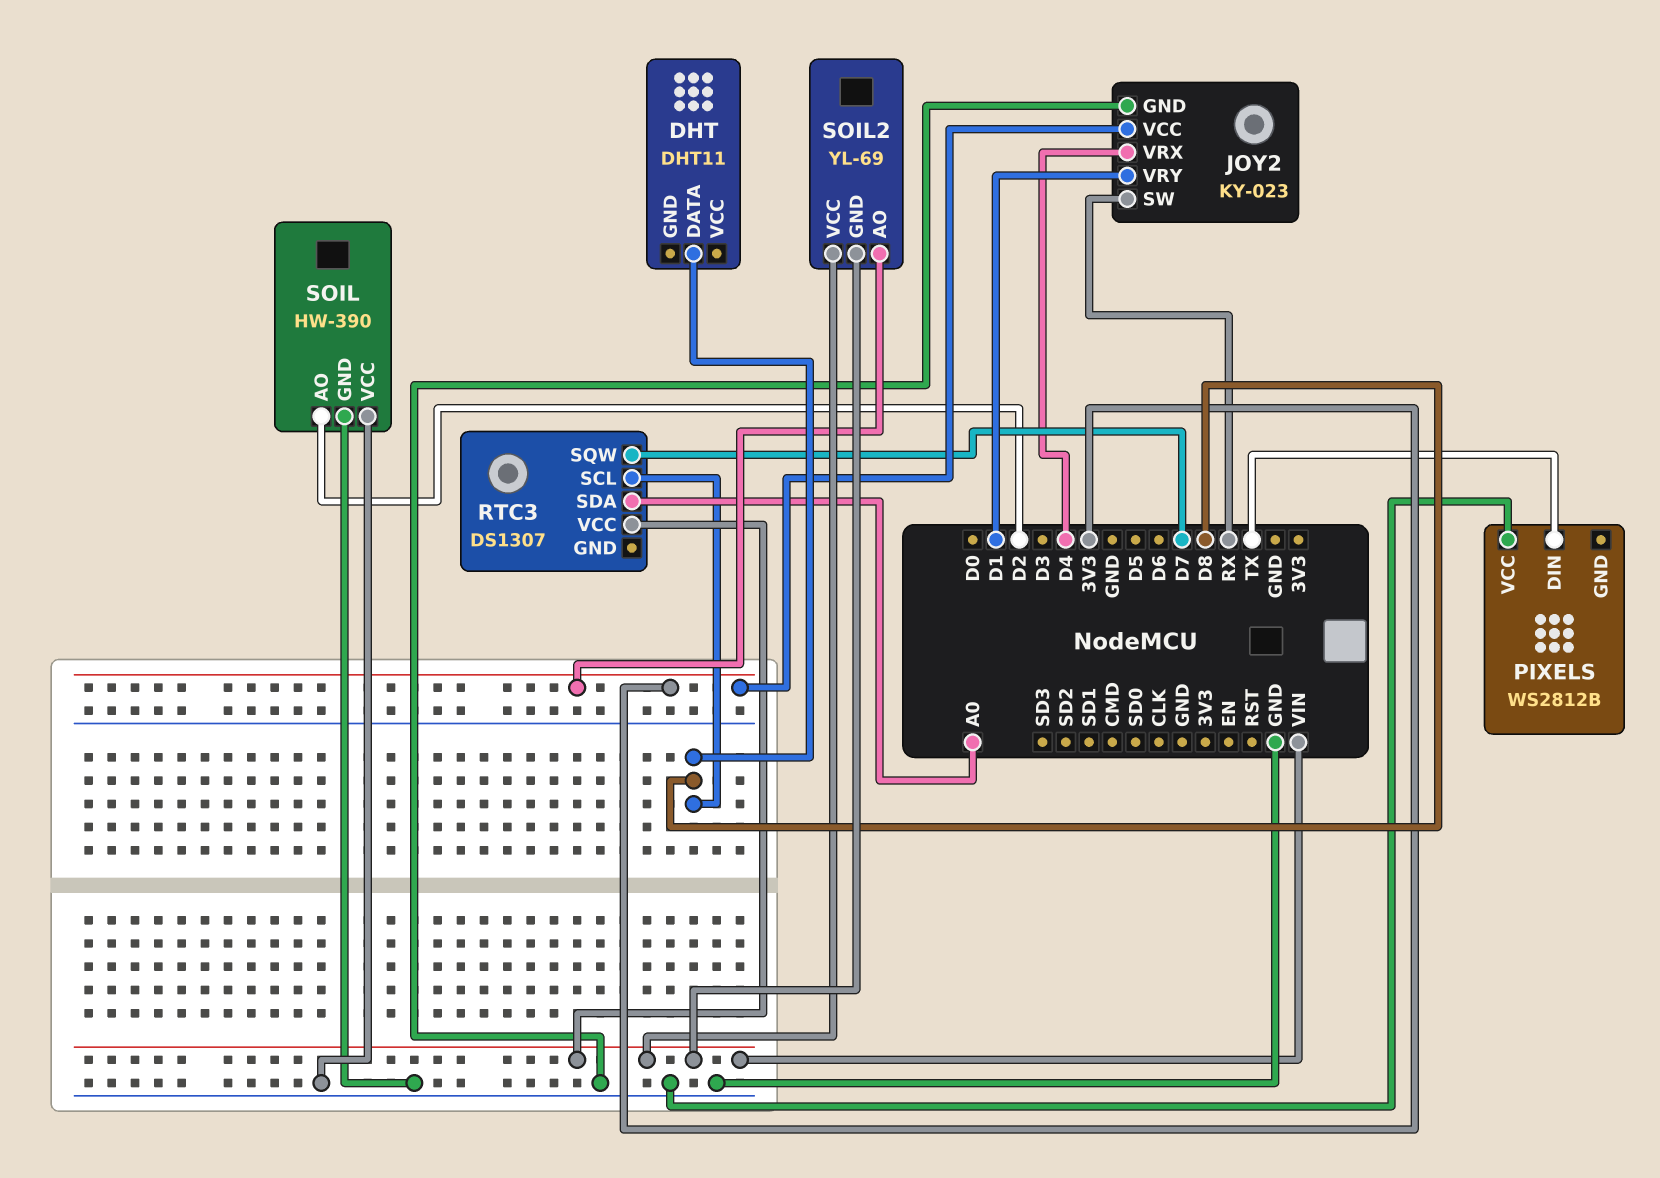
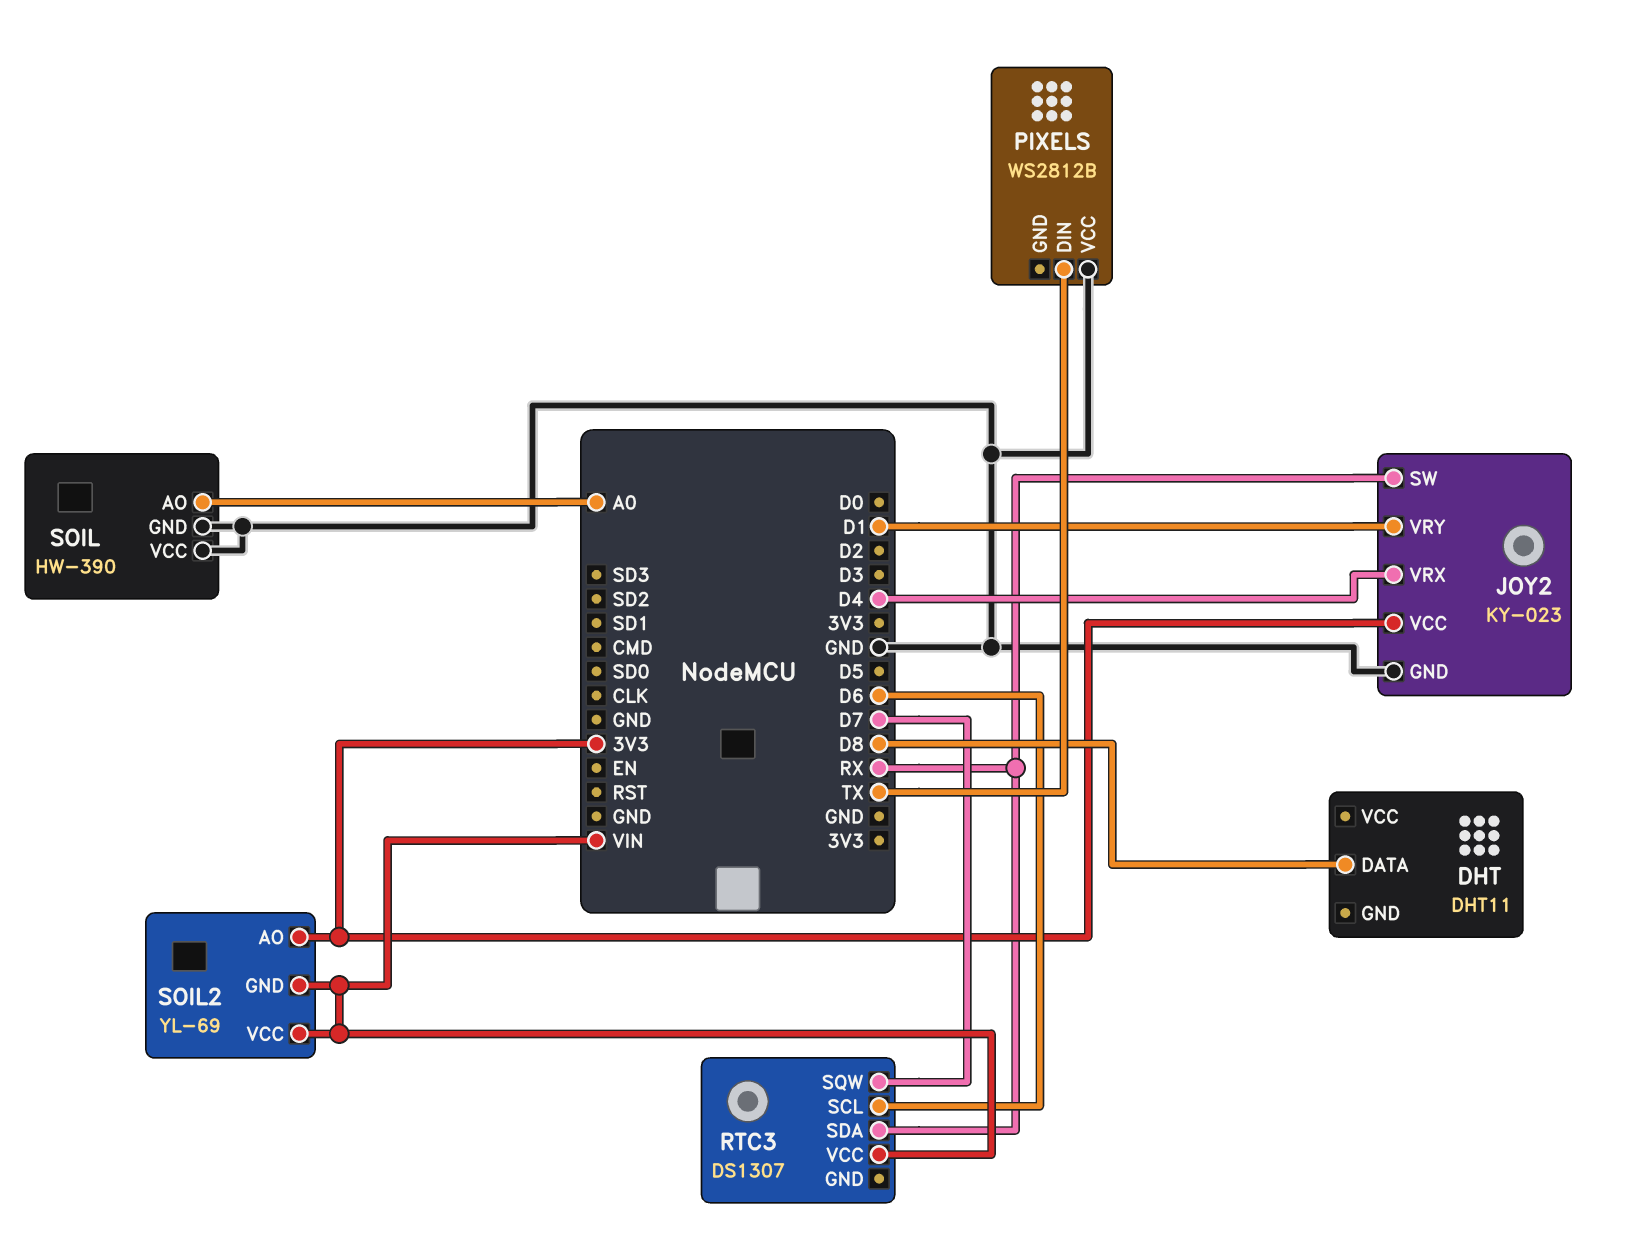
RTC3 pin SCL: D8 -> D6
RTC3 pin SDA: A0 -> RX
SOIL pin AO: D2 -> A0

